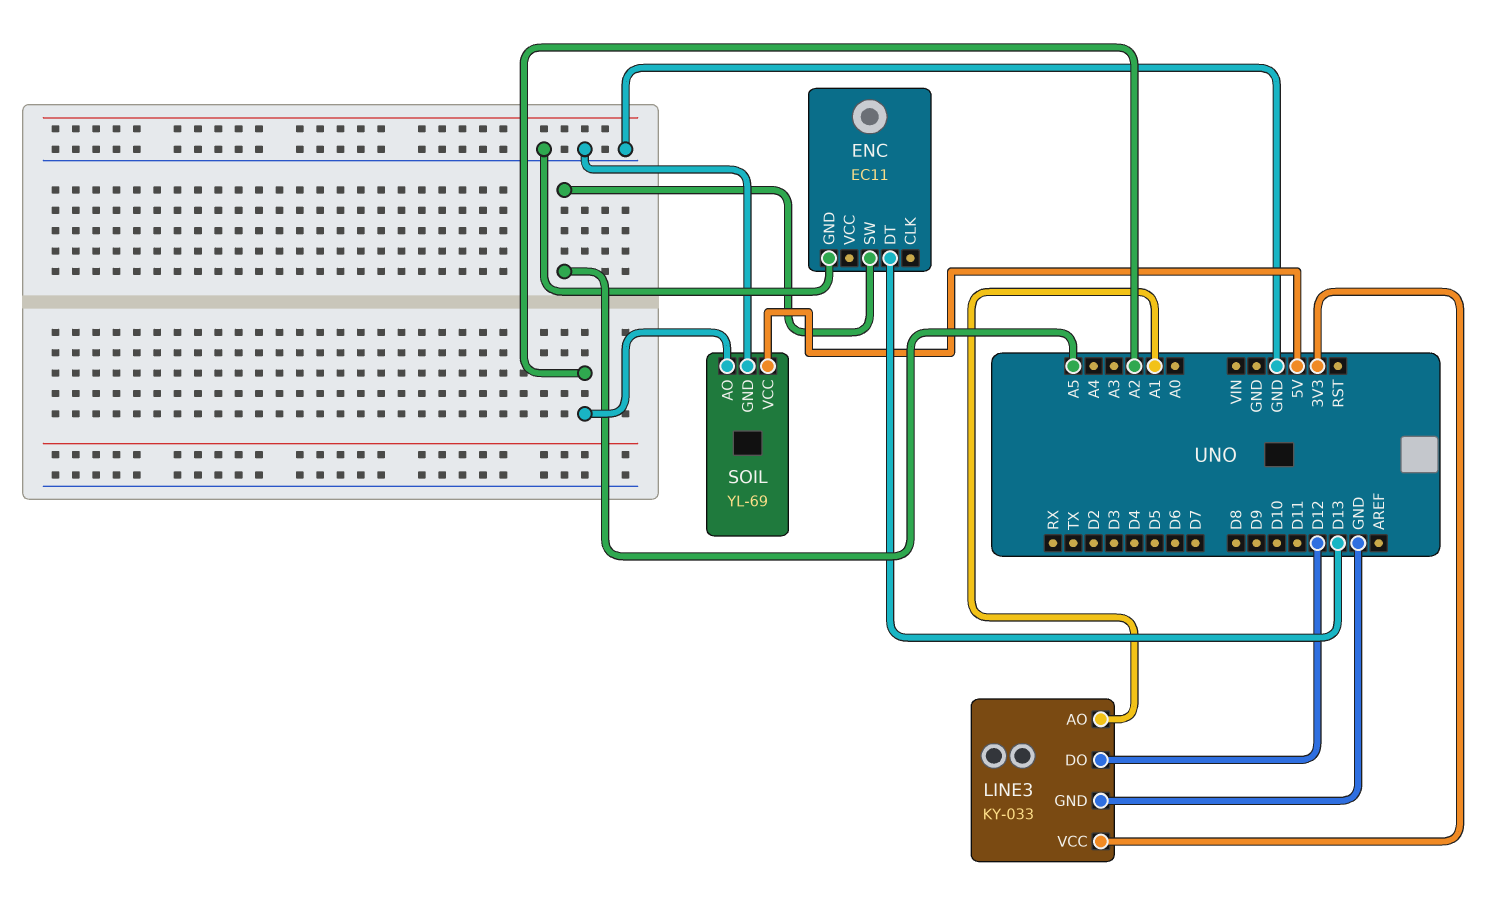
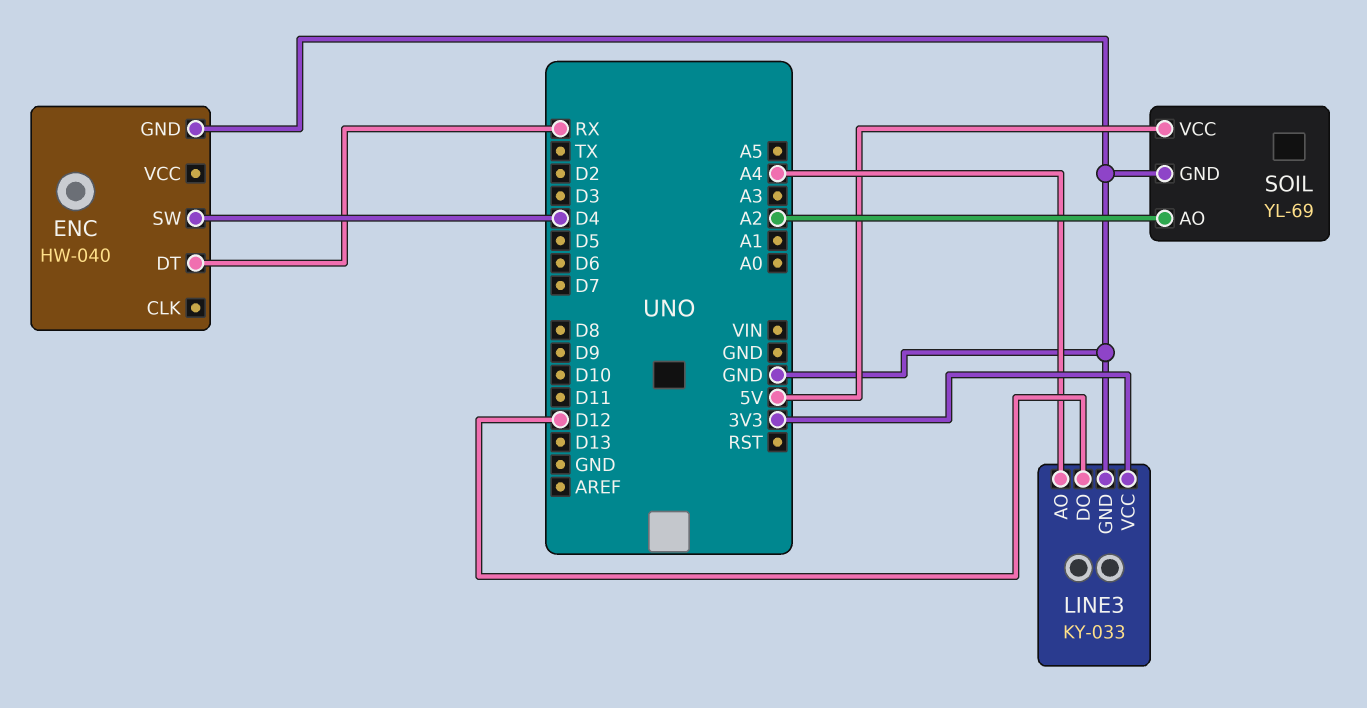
ENC: EC11 -> HW-040
ENC pin DT: D13 -> RX
ENC pin SW: A5 -> D4
LINE3 pin AO: A1 -> A4

